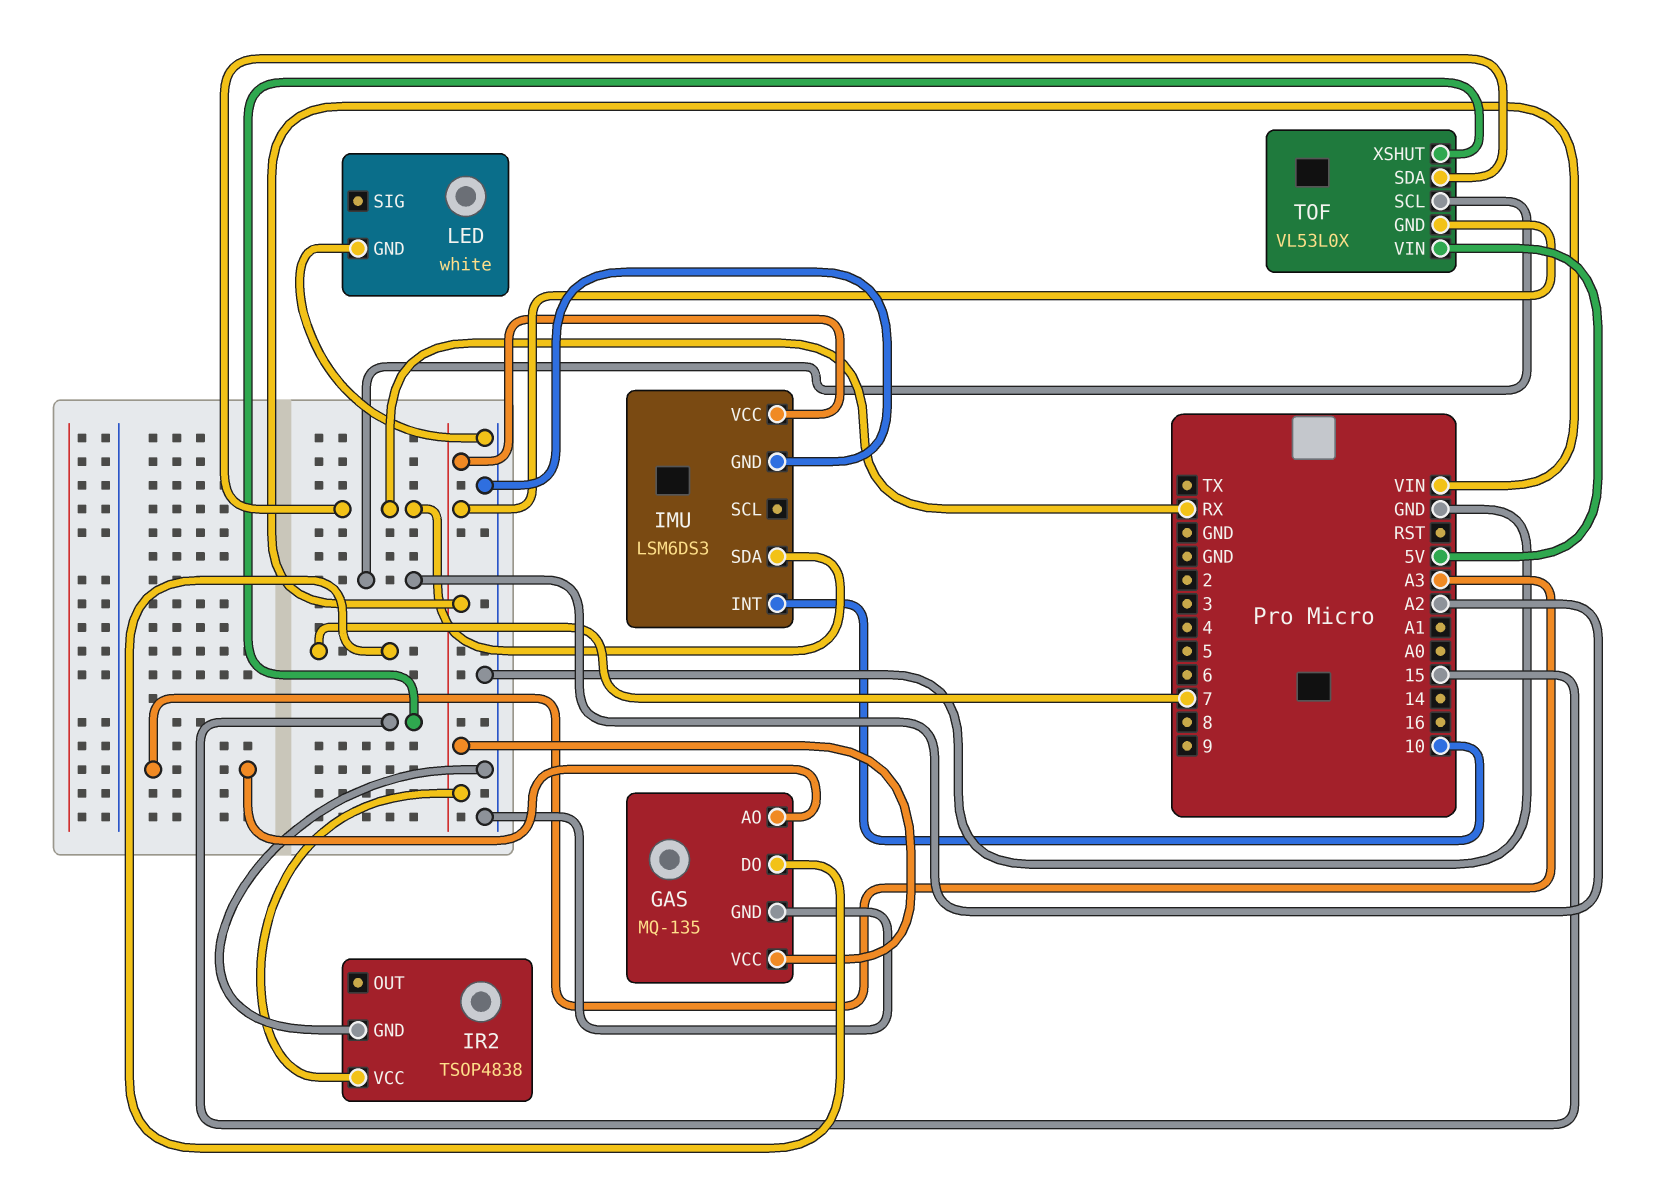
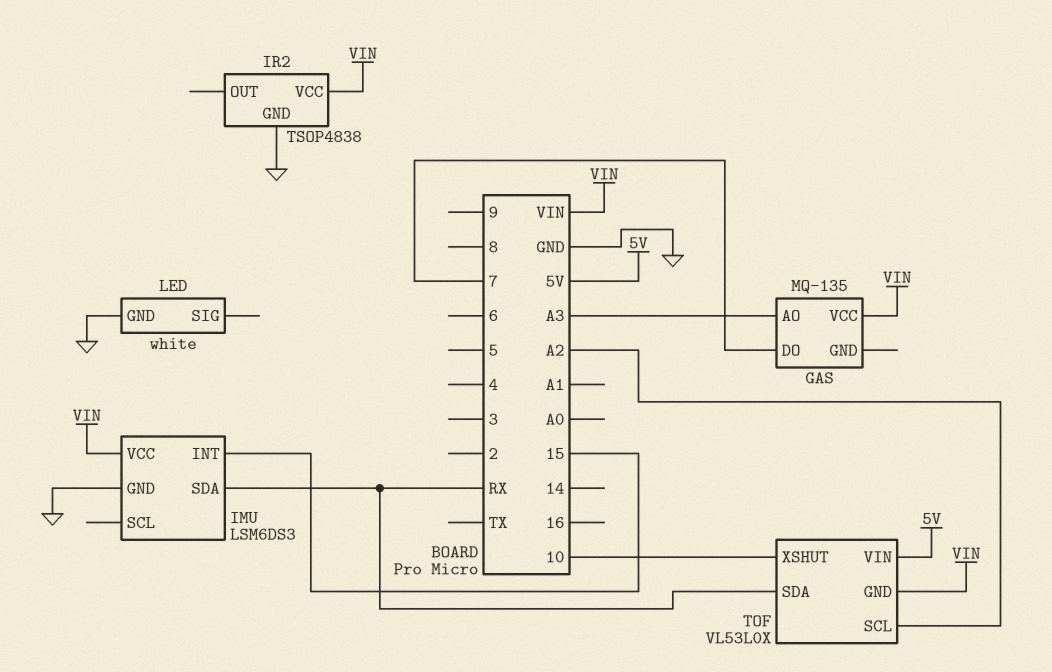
GAS pin GND: GND -> none
IMU pin INT: 10 -> 15
TOF pin XSHUT: 15 -> 10

